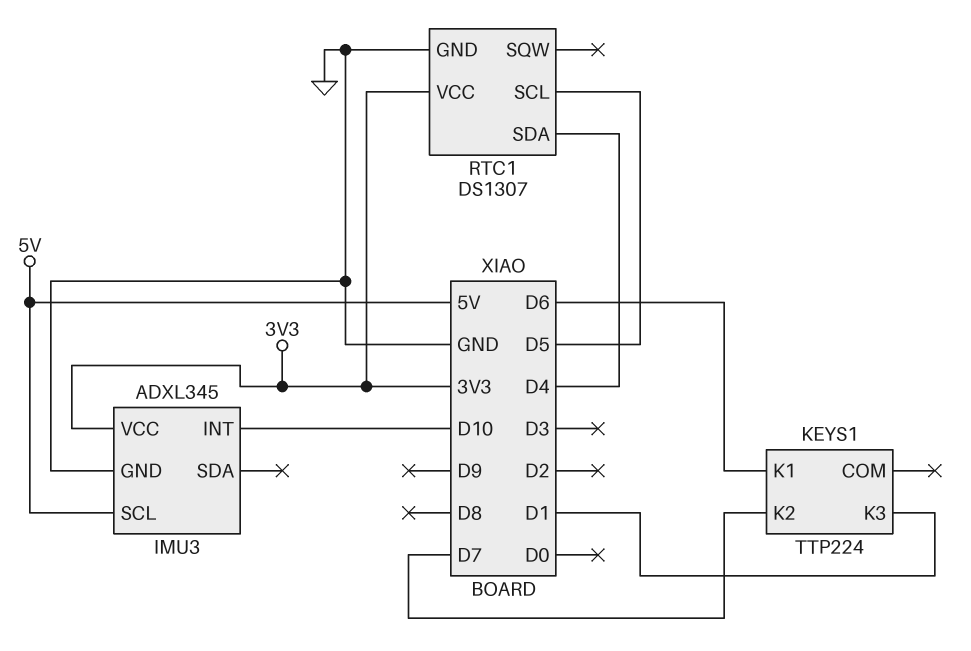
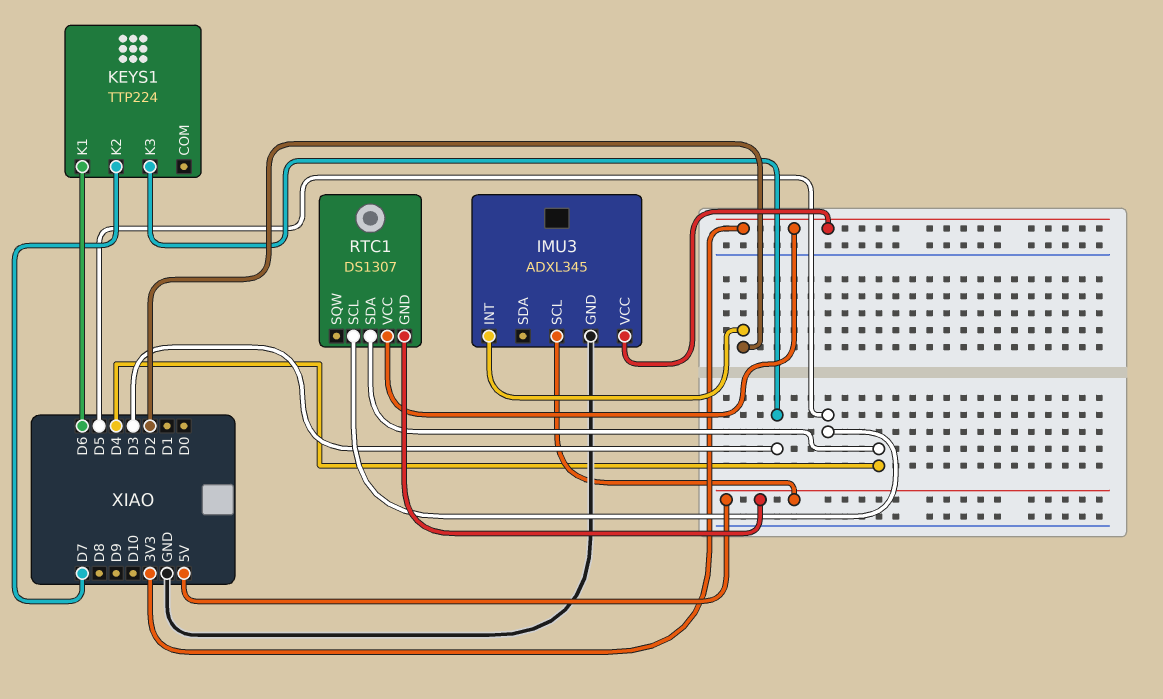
IMU3 pin INT: D10 -> D2
KEYS1 pin K3: D1 -> D3
RTC1 pin GND: GND -> 5V

